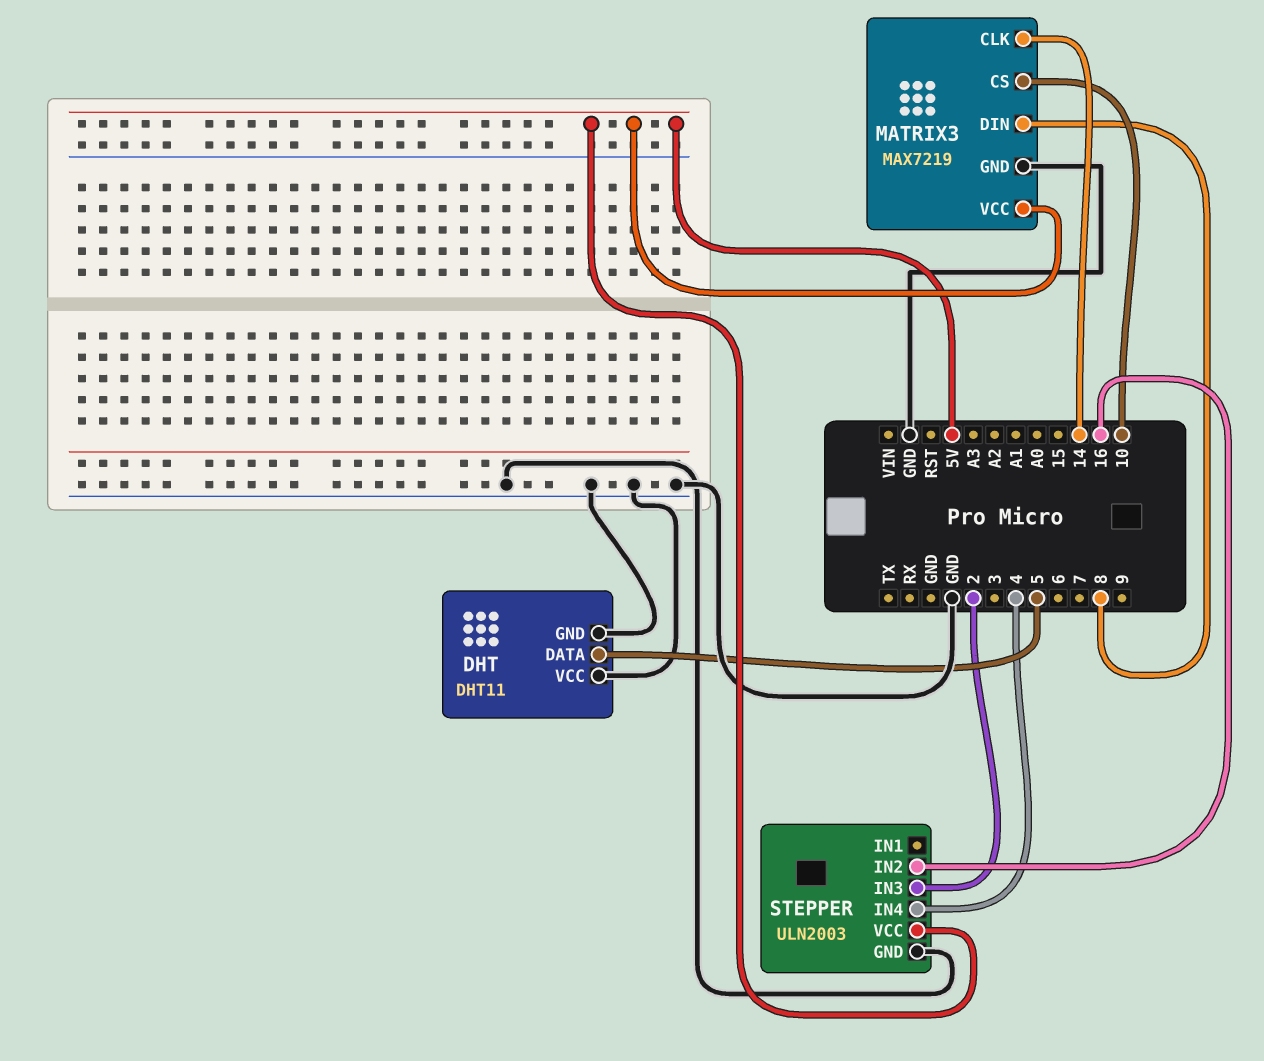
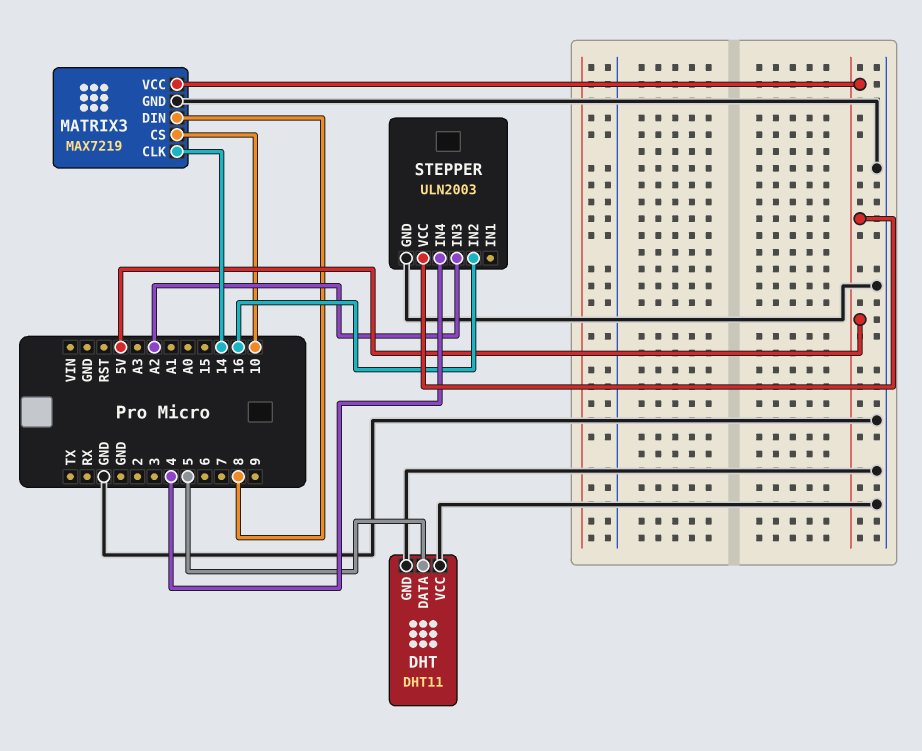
STEPPER pin IN3: 2 -> A2

